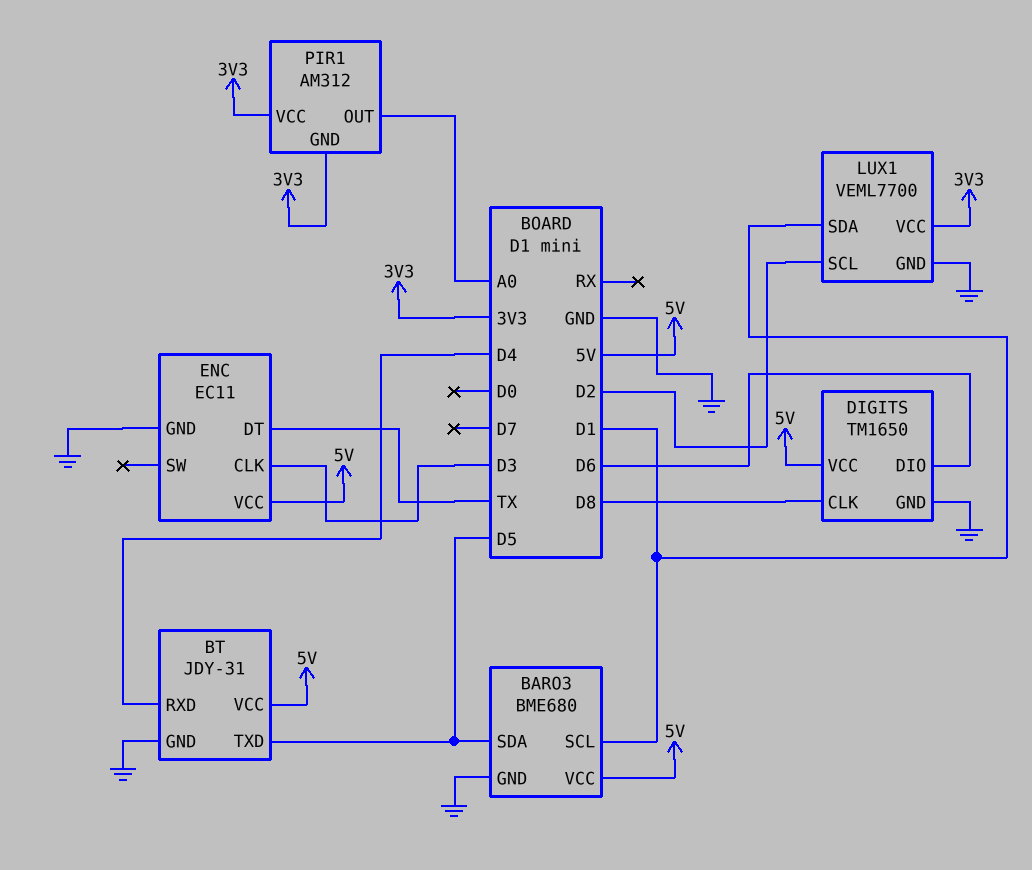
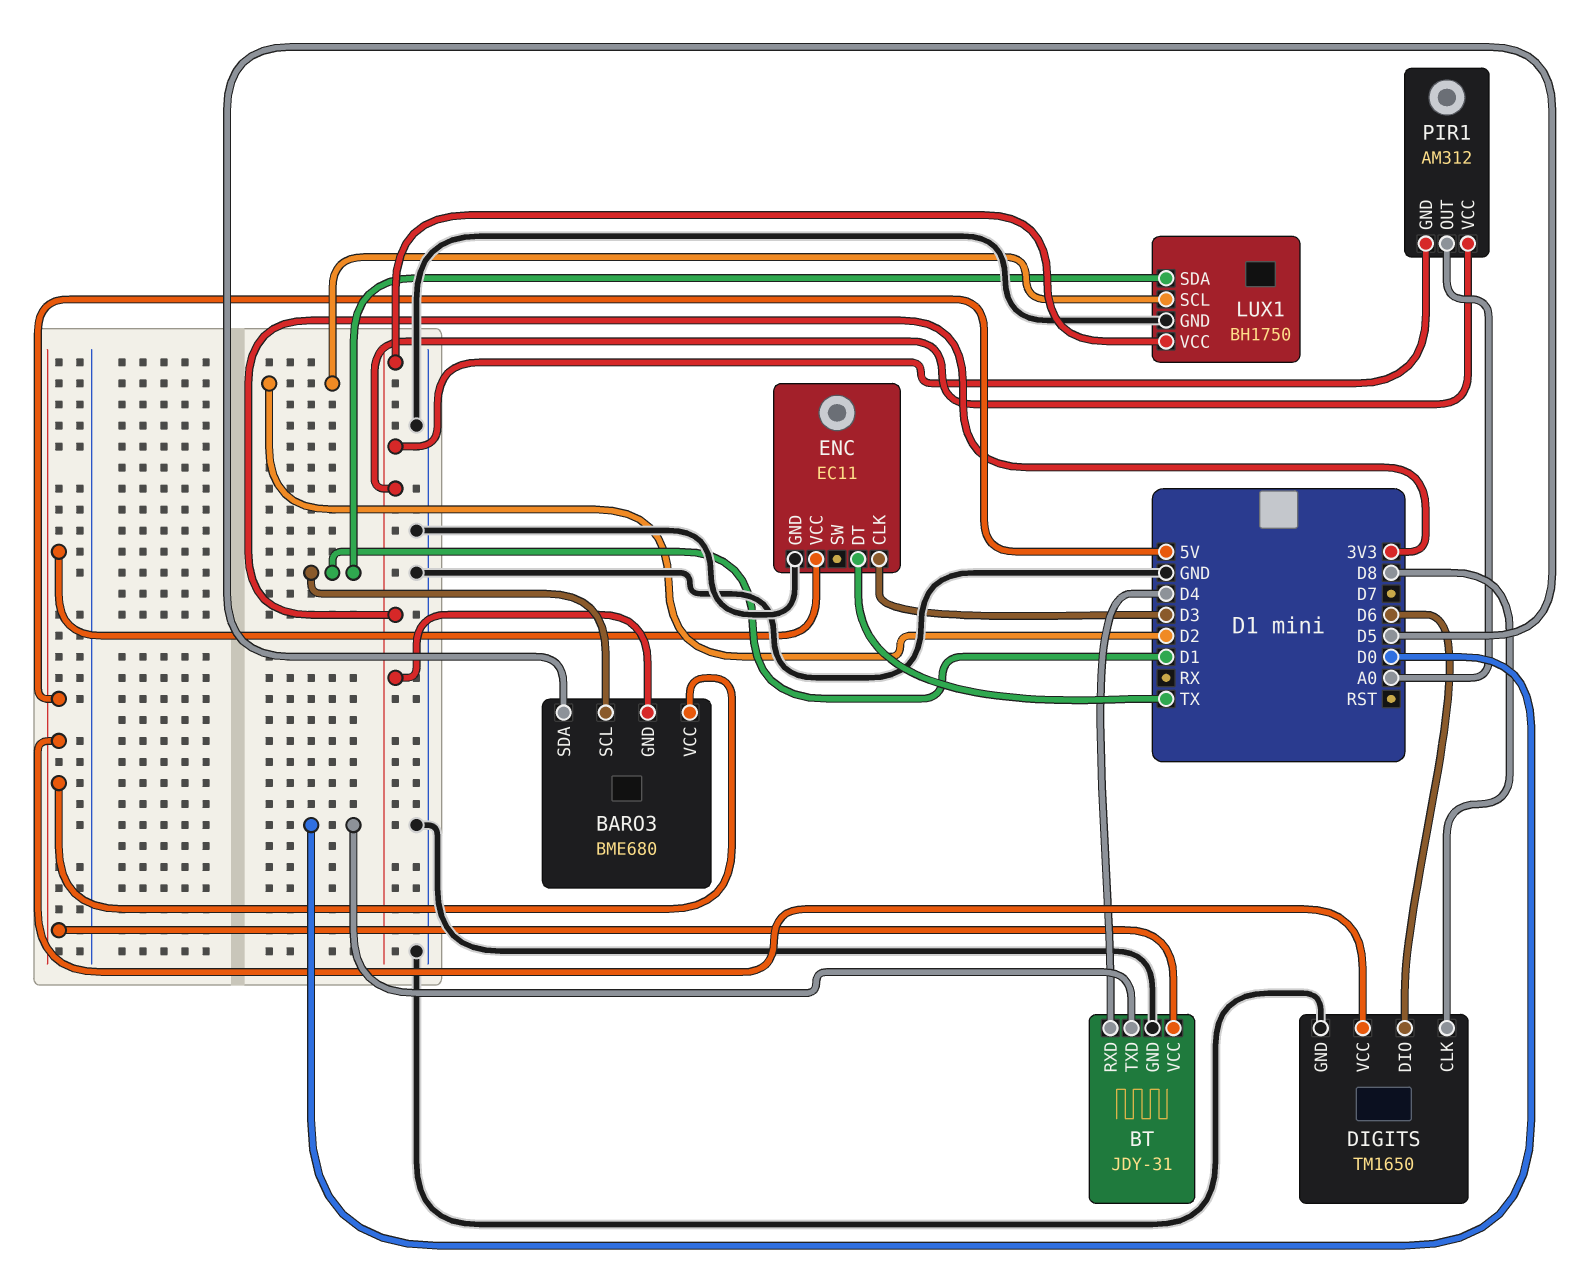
BARO3 pin GND: GND -> 3V3
BT pin TXD: D5 -> D0
LUX1: VEML7700 -> BH1750

